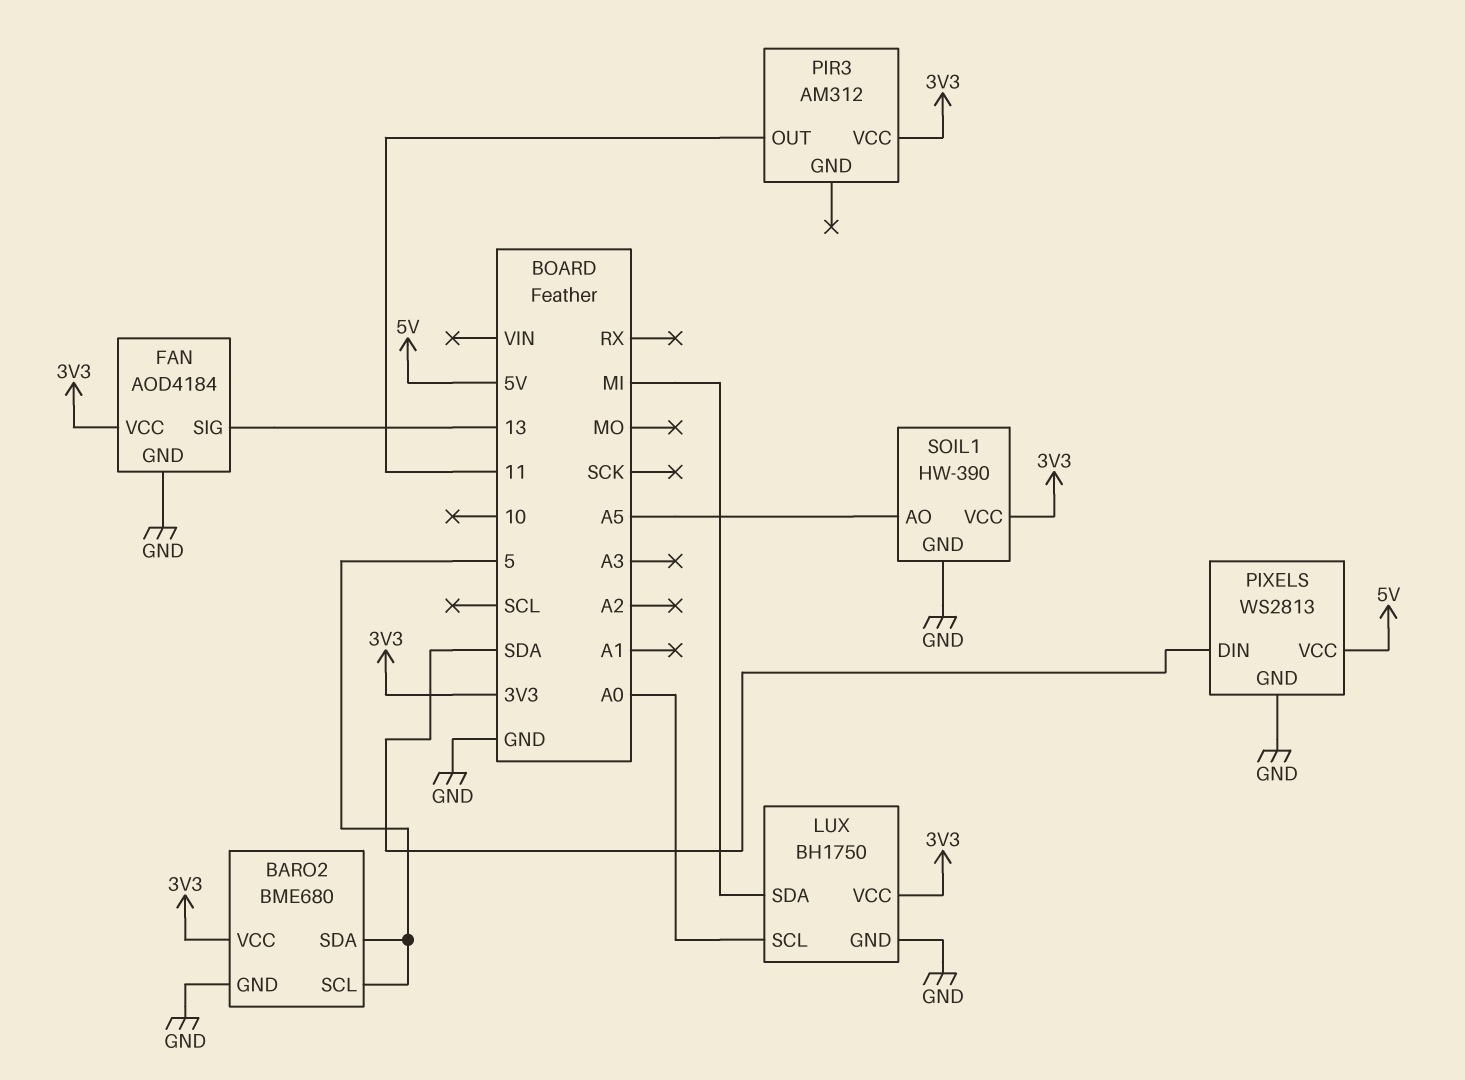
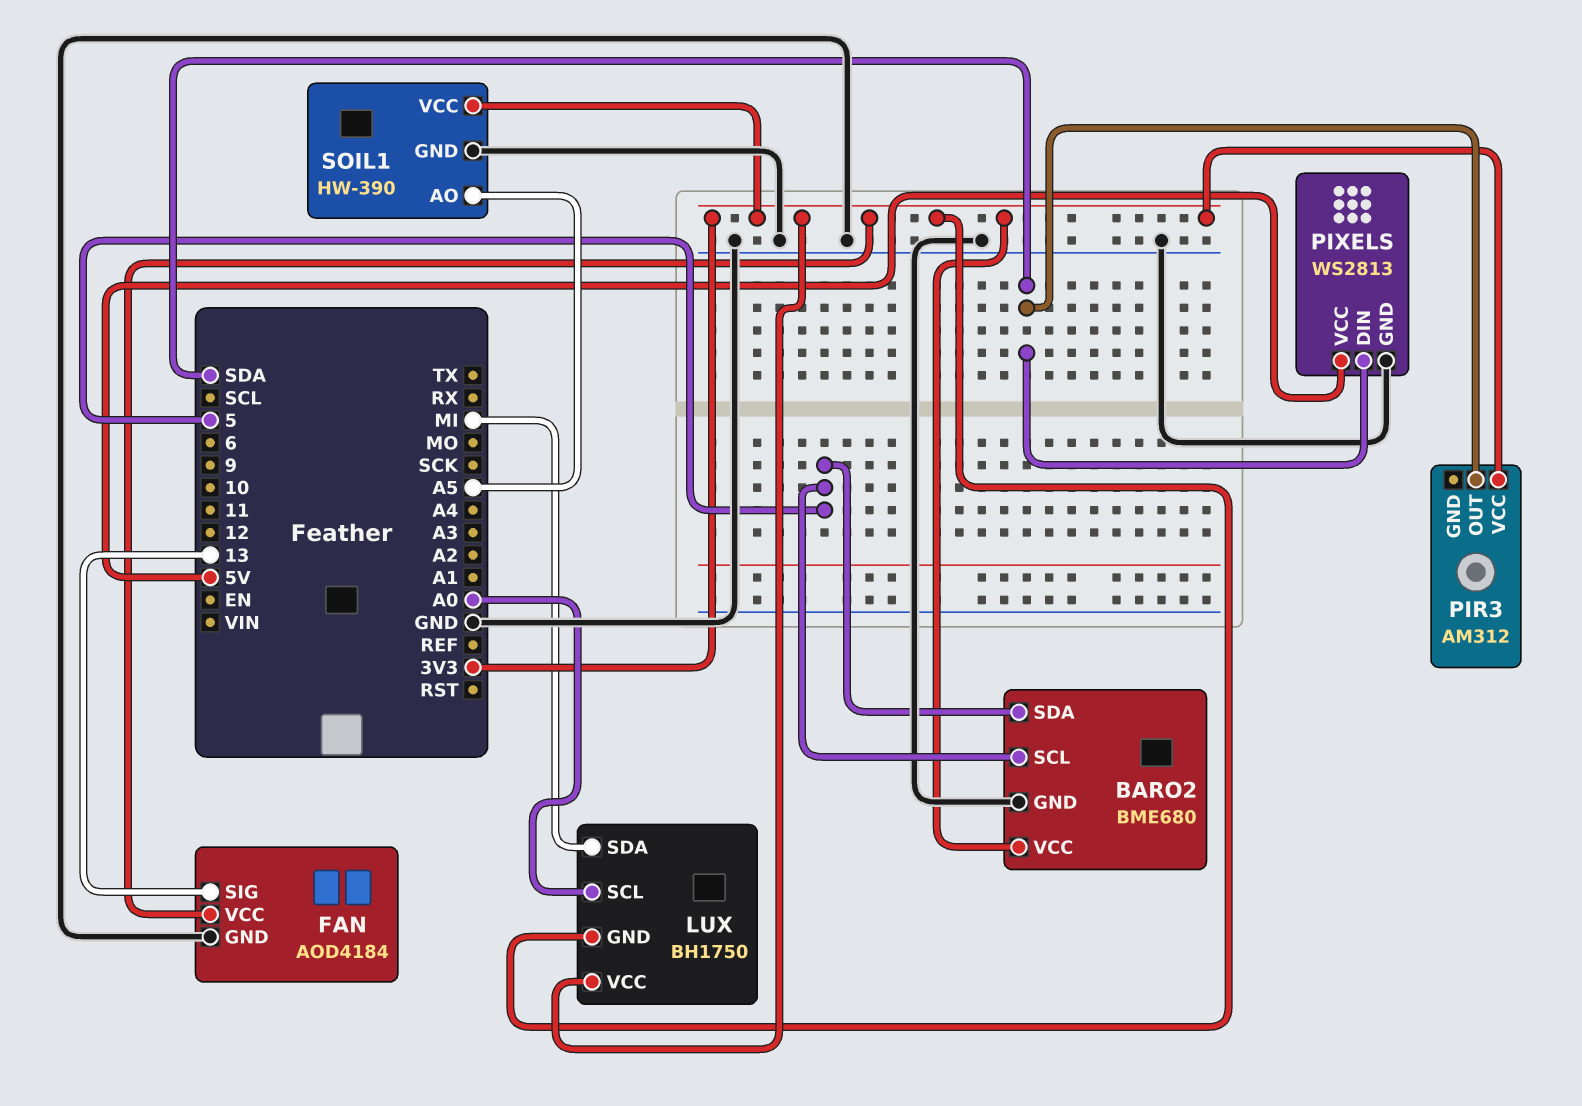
LUX pin GND: GND -> 3V3
PIR3 pin OUT: 11 -> SDA

